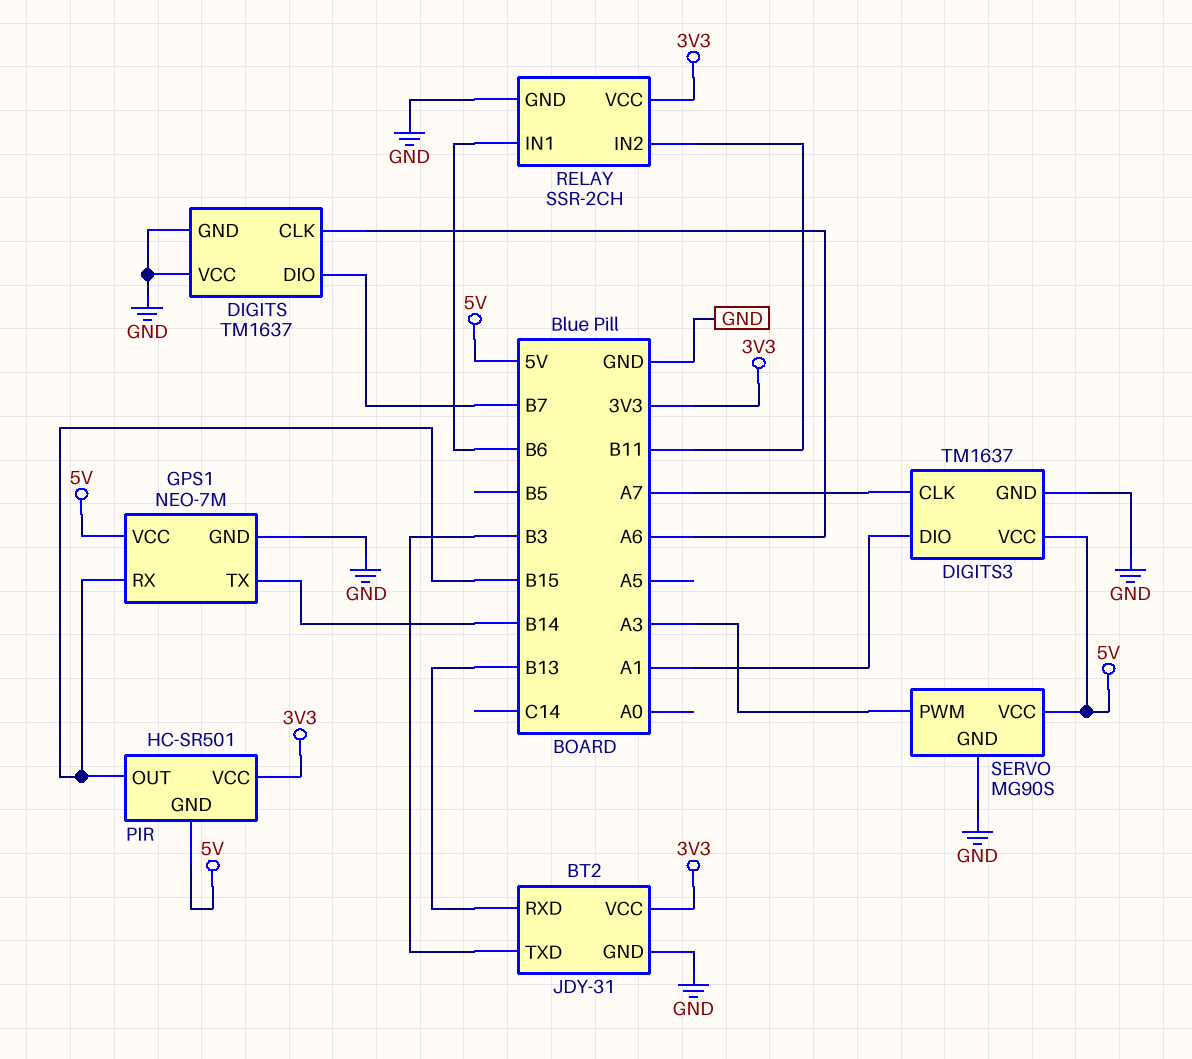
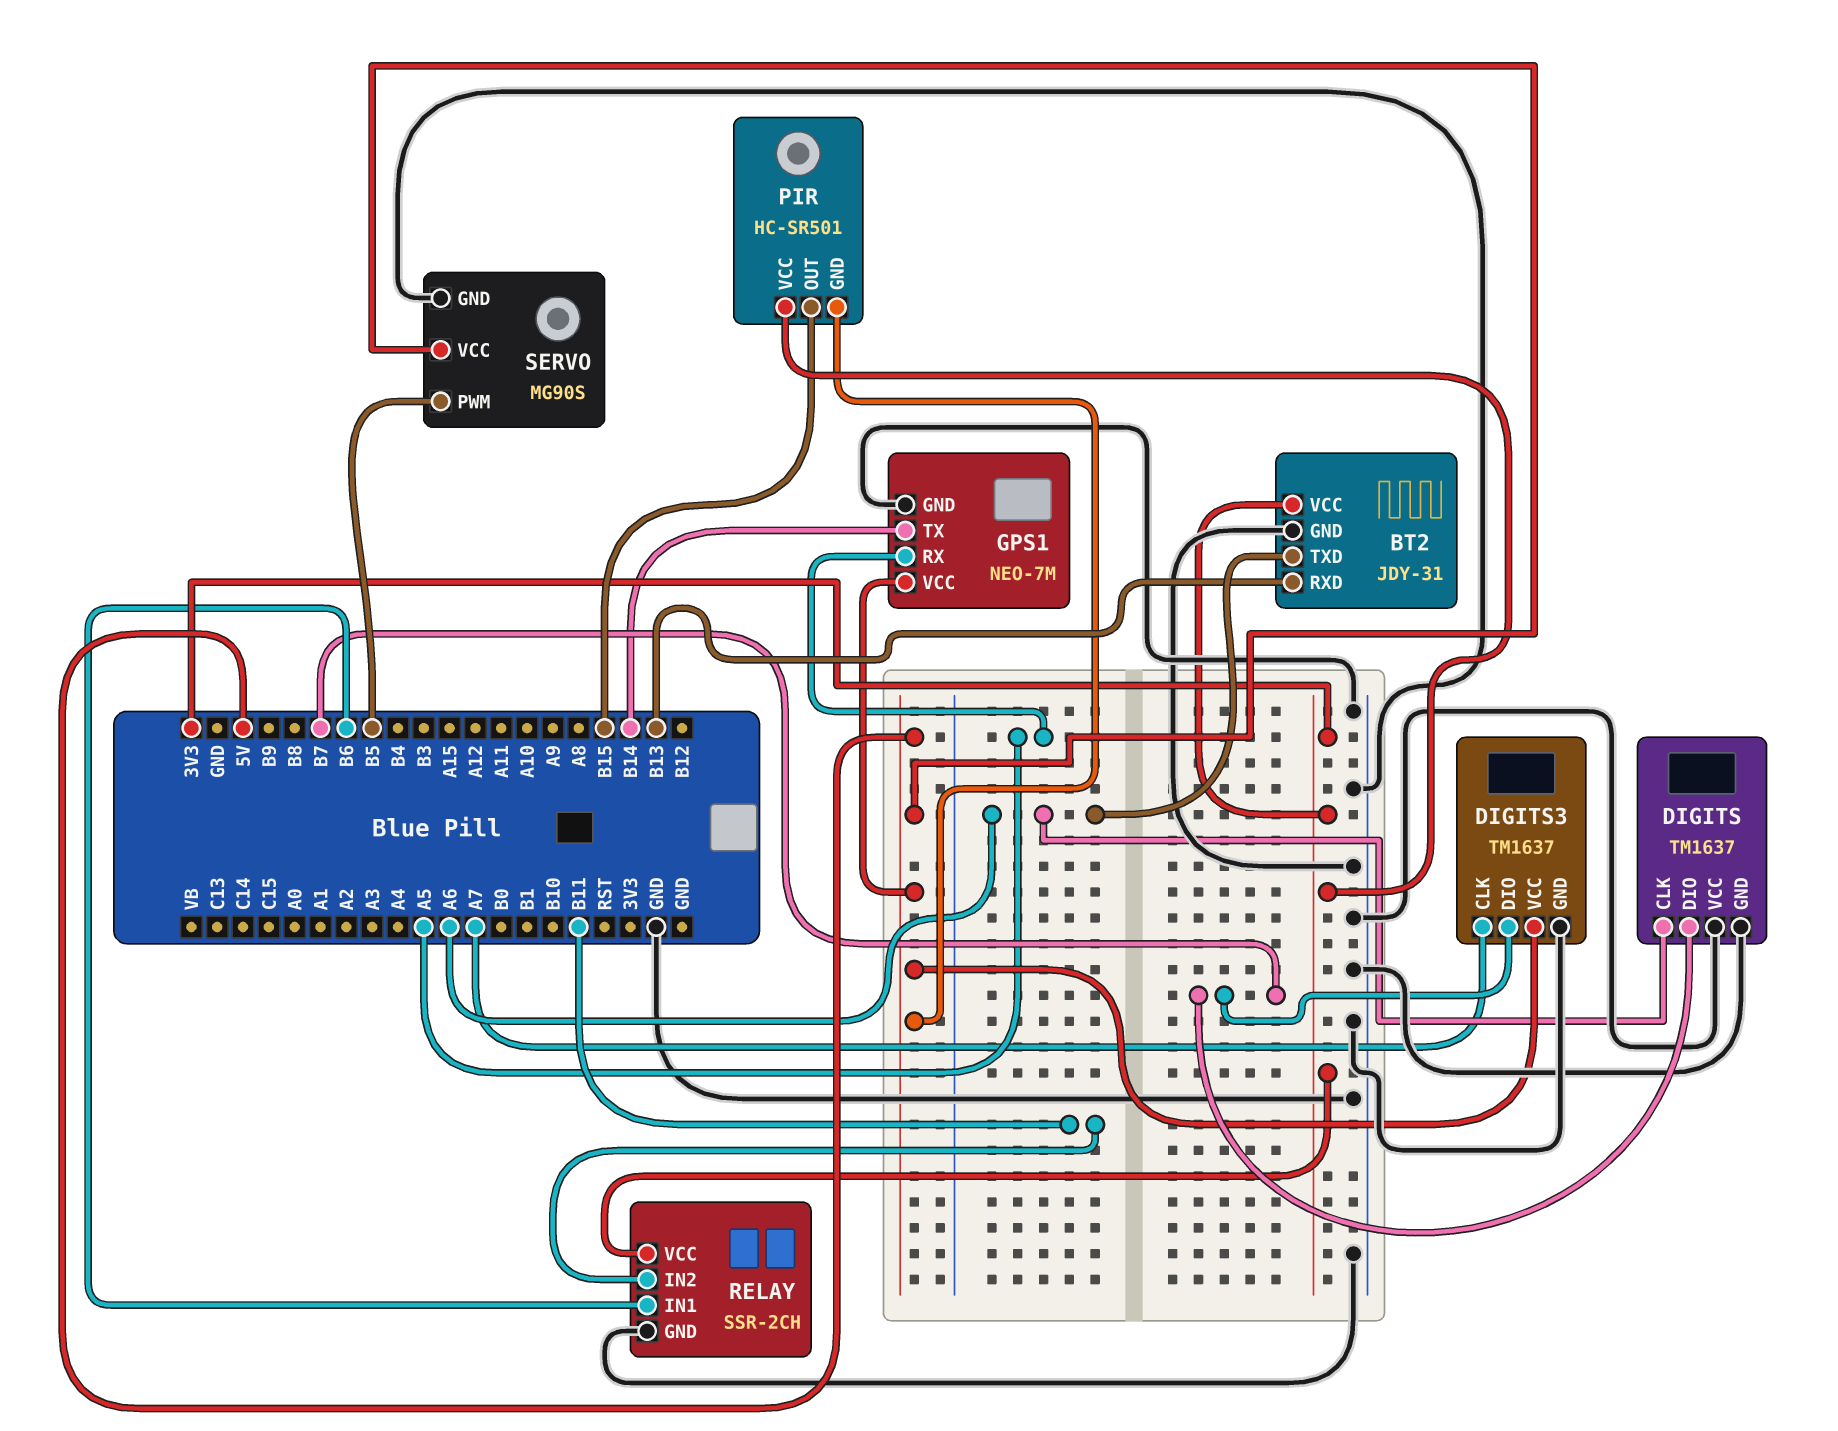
BT2 pin TXD: B3 -> A6
DIGITS3 pin DIO: A1 -> B7
GPS1 pin RX: B15 -> A5
SERVO pin PWM: A3 -> B5

